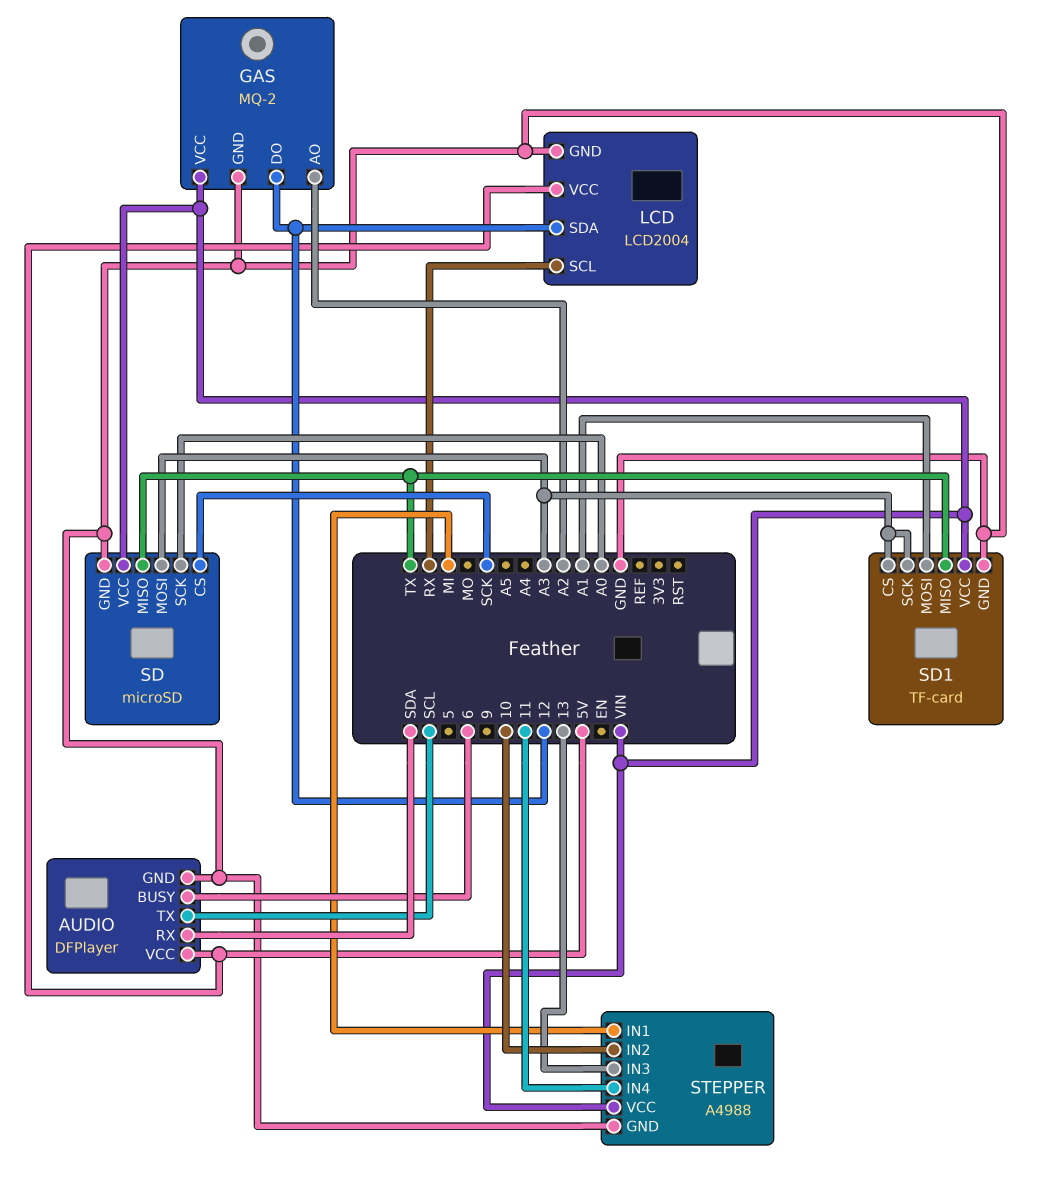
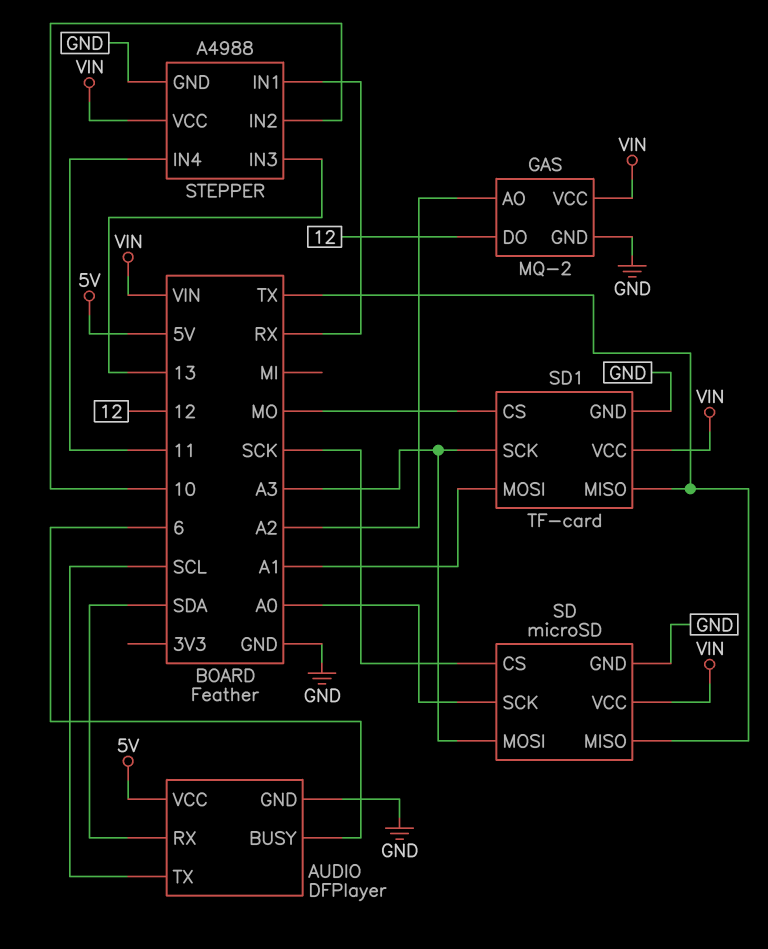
LCD: LCD2004 -> none
LCD pin GND: GND -> none
LCD pin SCL: RX -> none
LCD pin SDA: 12 -> none
LCD pin VCC: 5V -> none
SD1 pin CS: A3 -> MO
STEPPER pin IN1: MI -> RX

